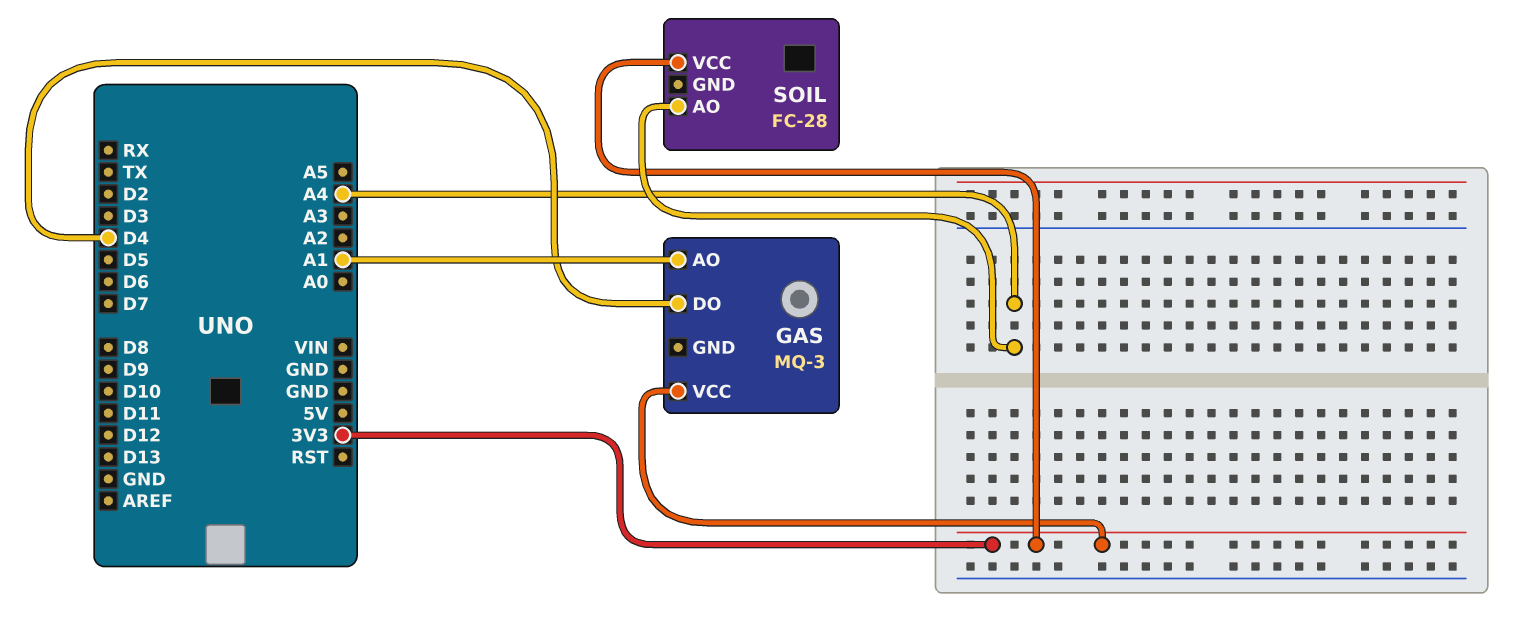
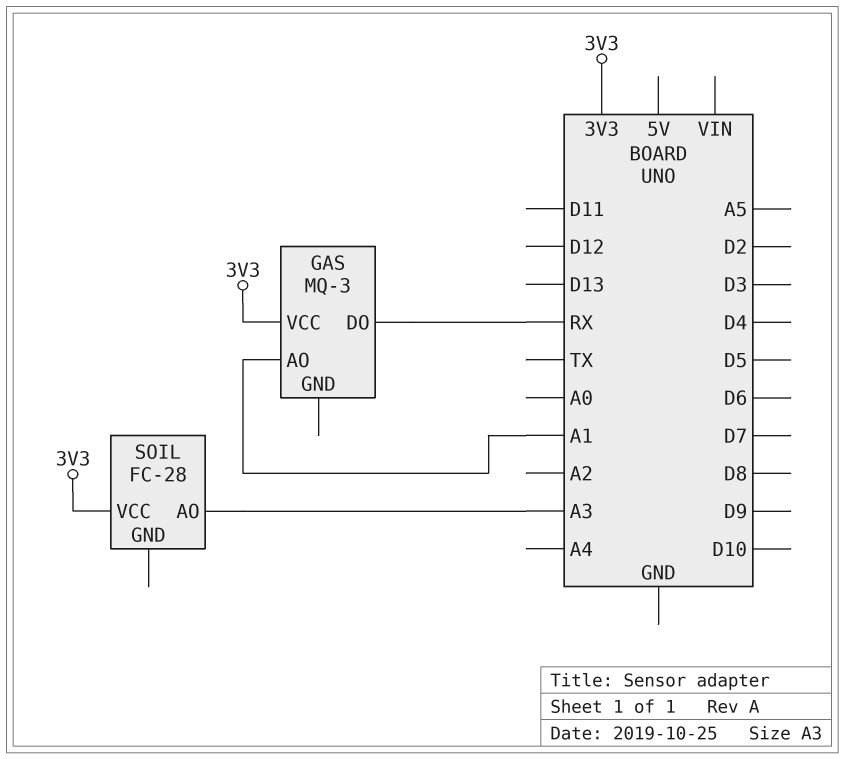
GAS pin DO: D4 -> RX
SOIL pin AO: A4 -> A3

